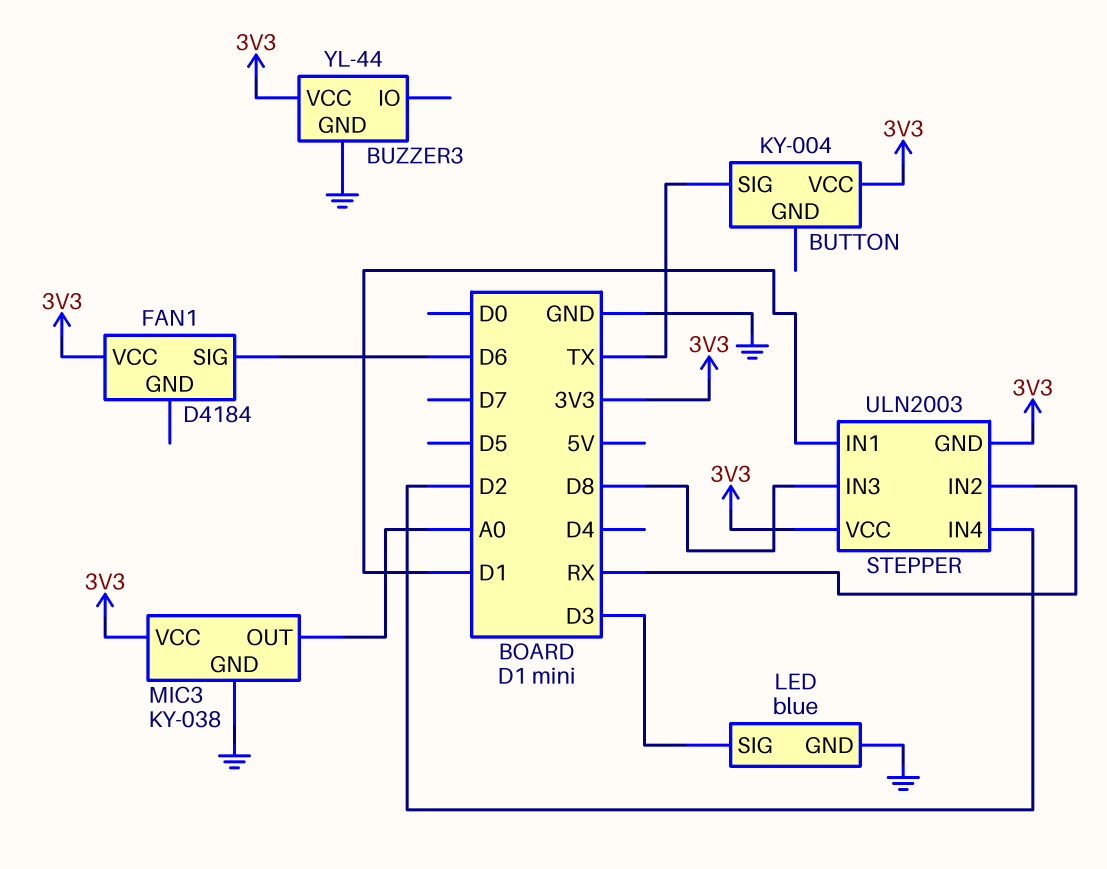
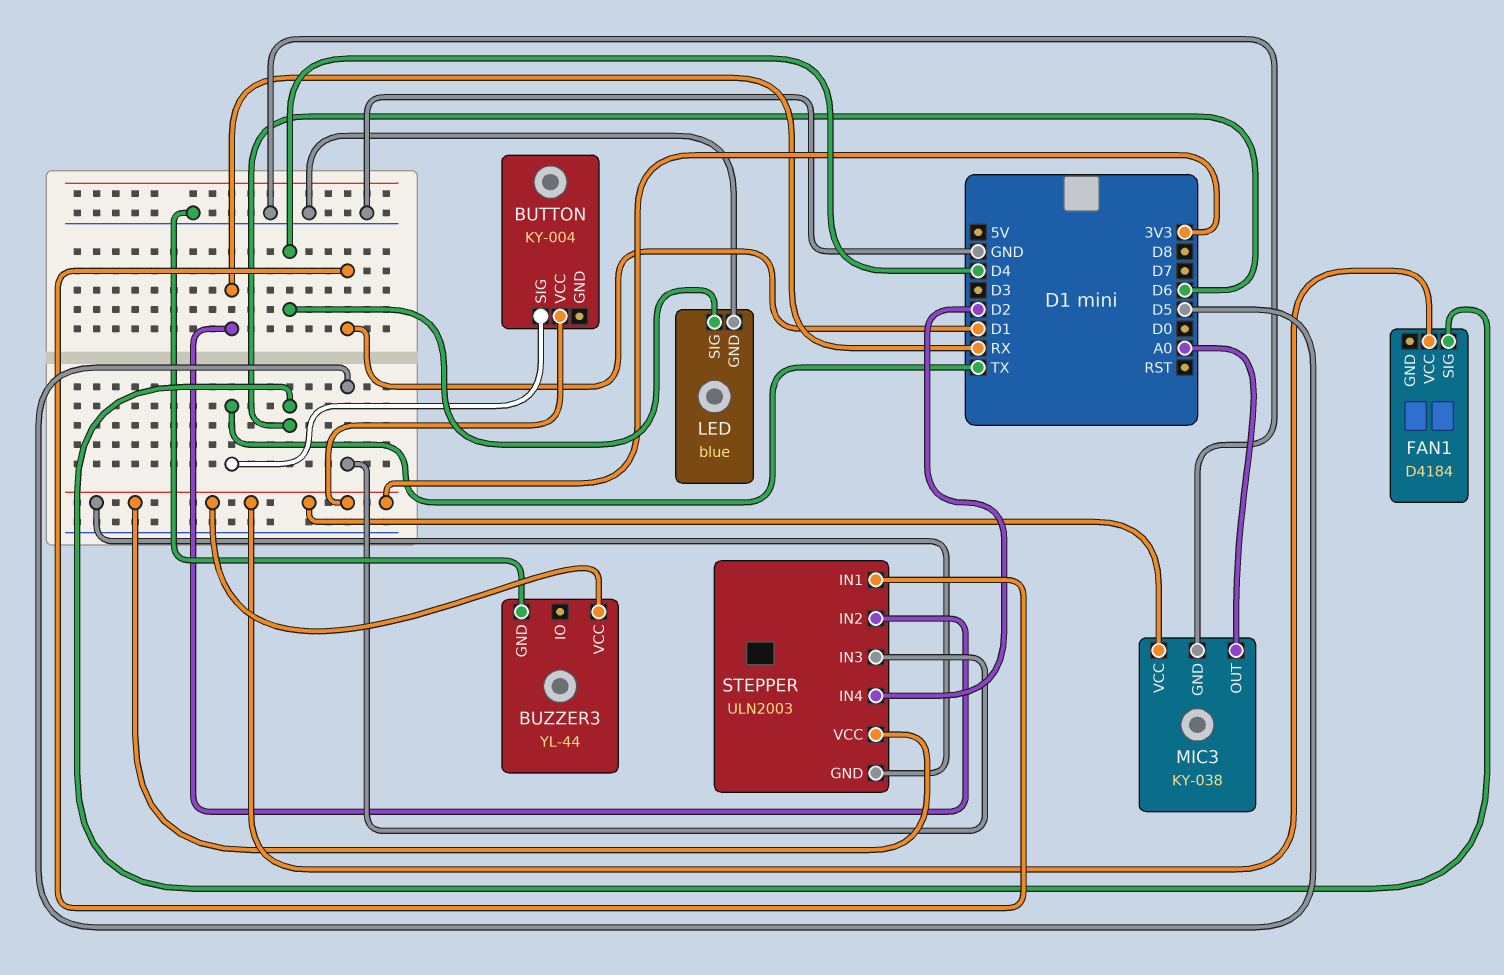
LED pin SIG: D3 -> D4
STEPPER pin IN3: D8 -> D5

